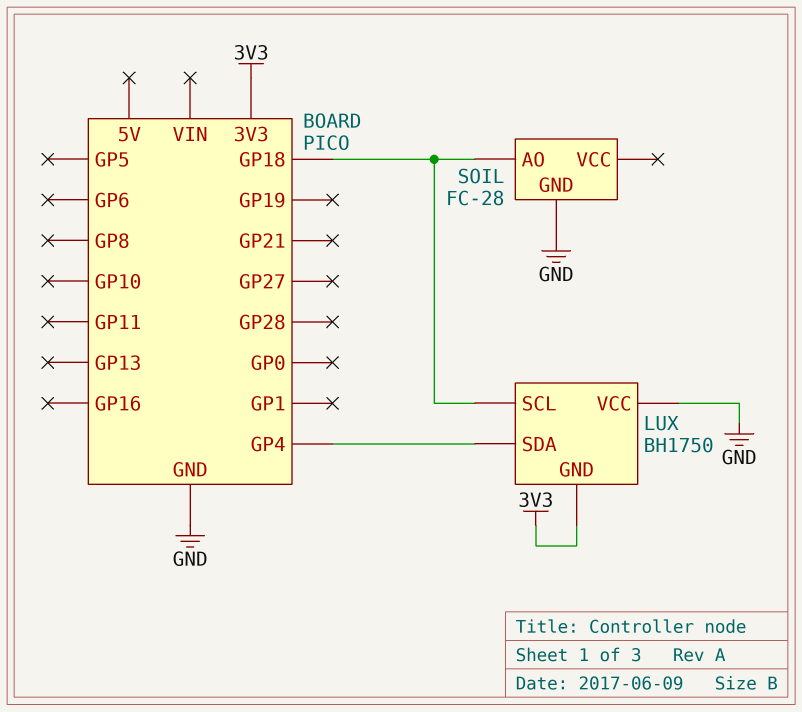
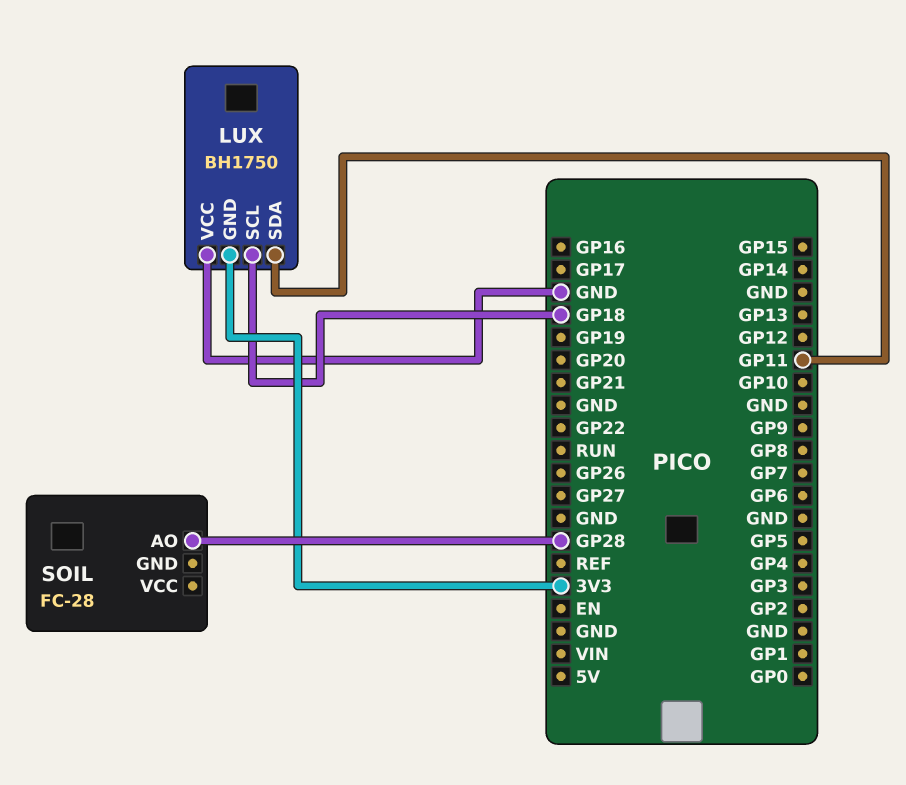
LUX pin SDA: GP4 -> GP11
SOIL pin AO: GP18 -> GP28
SOIL pin GND: GND -> none

